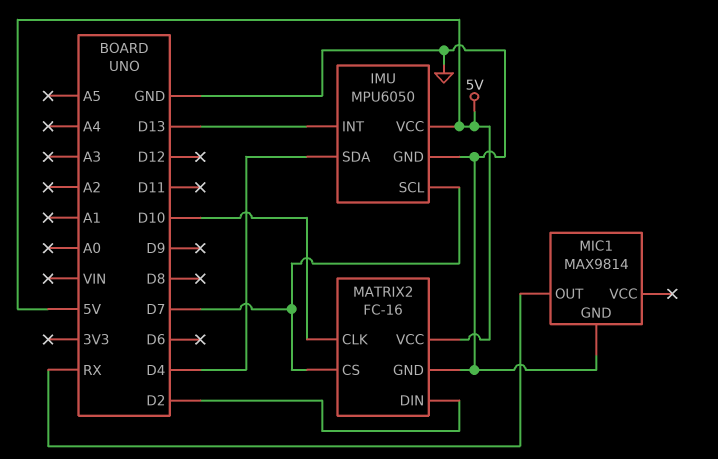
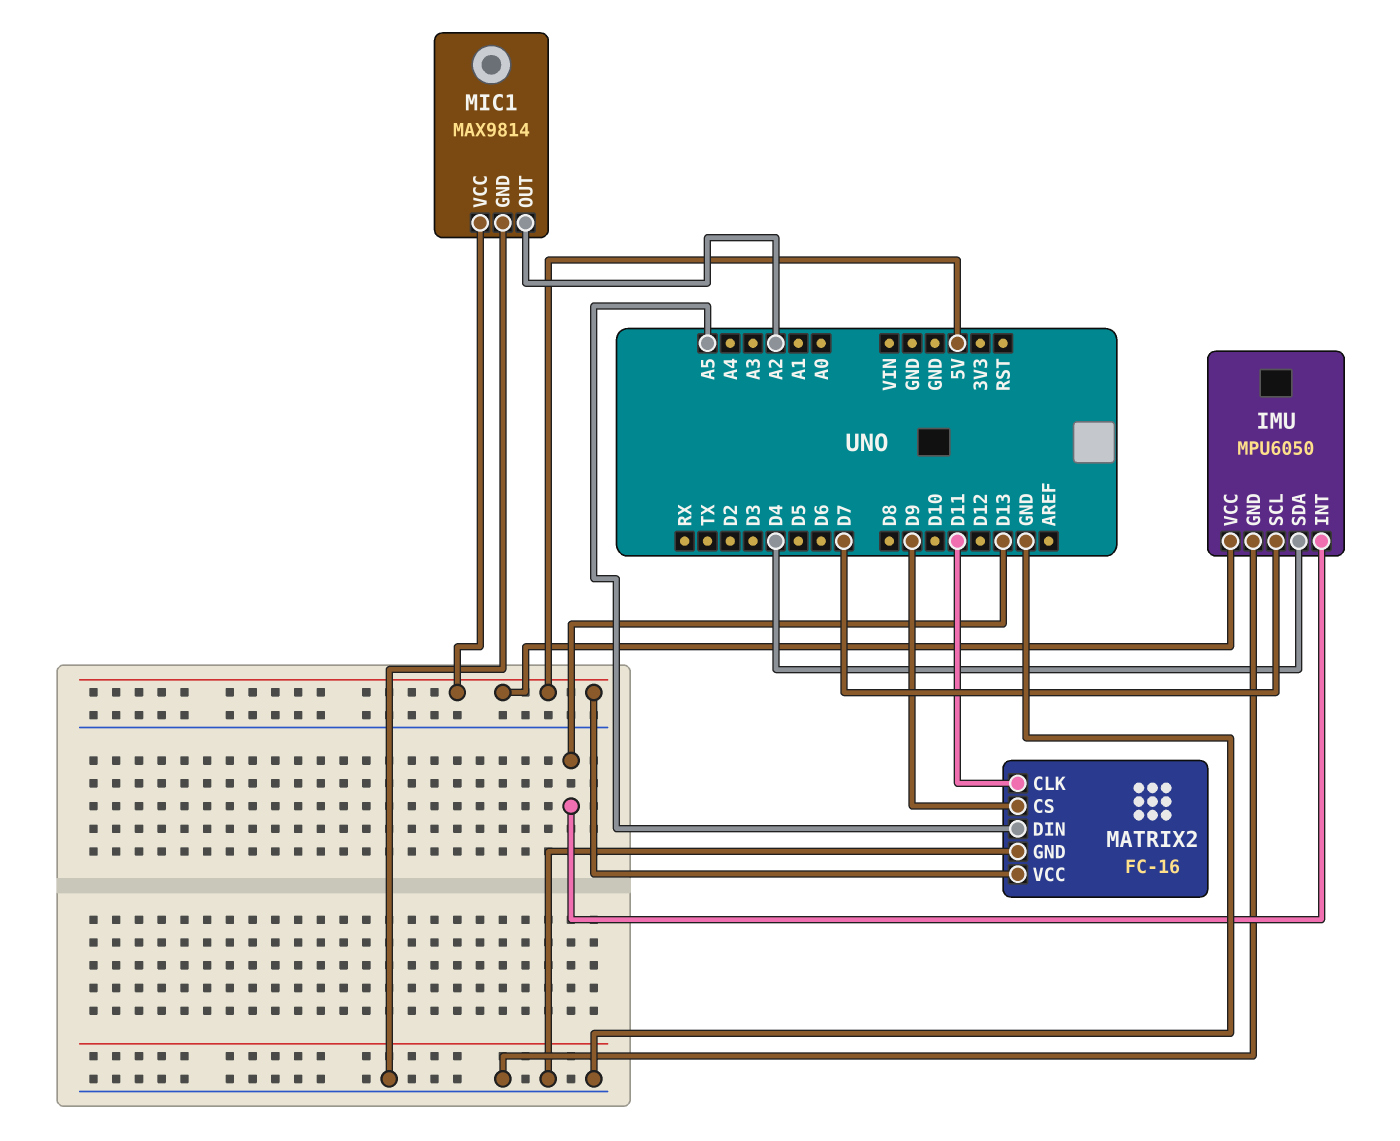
MATRIX2 pin CLK: D10 -> D11
MATRIX2 pin CS: D7 -> D9
MATRIX2 pin DIN: D2 -> A5
MIC1 pin OUT: RX -> A2
MIC1 pin VCC: none -> 5V

